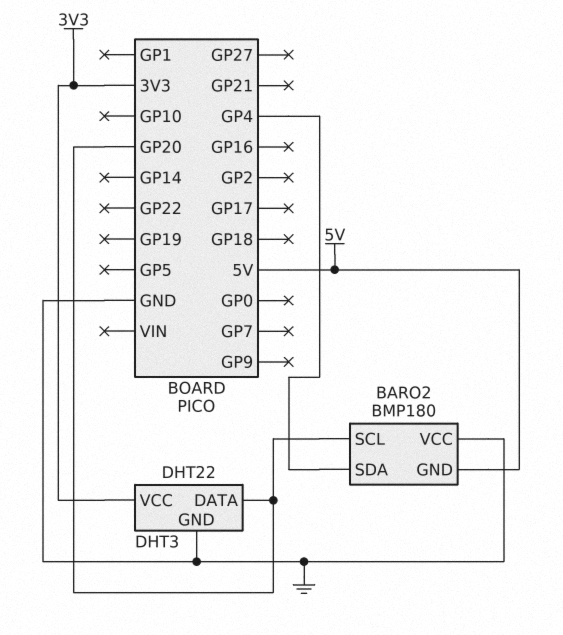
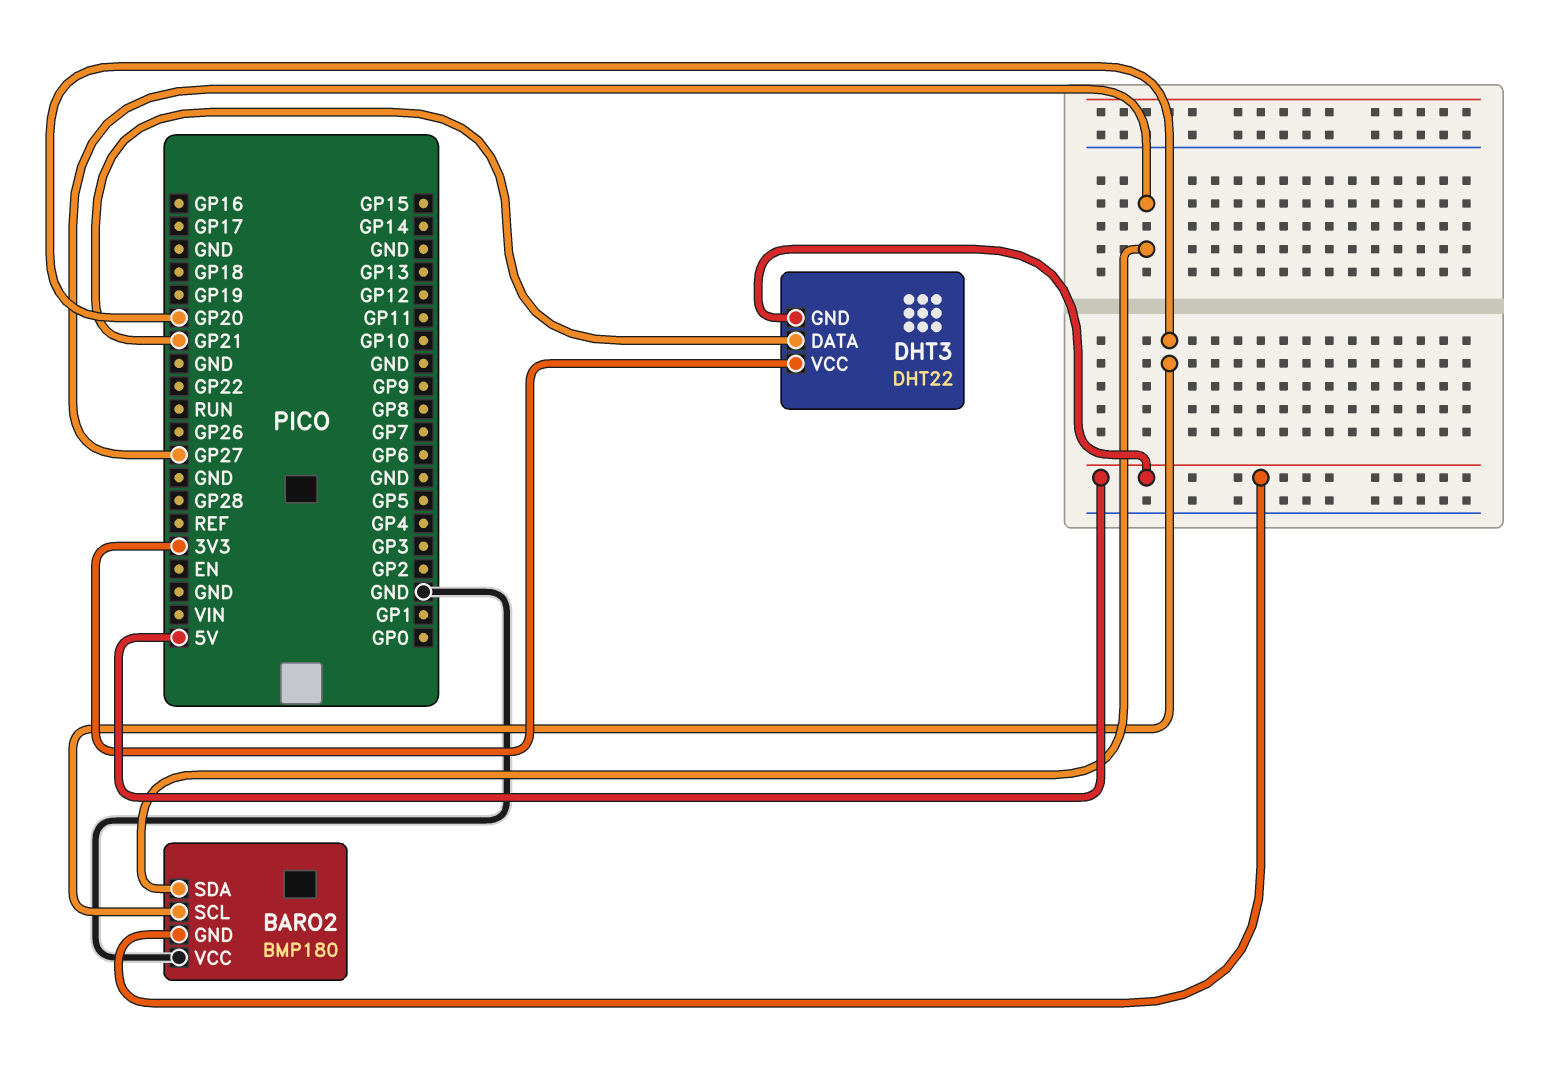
BARO2 pin SDA: GP4 -> GP27
DHT3 pin DATA: GP20 -> GP21
DHT3 pin GND: GND -> 5V

